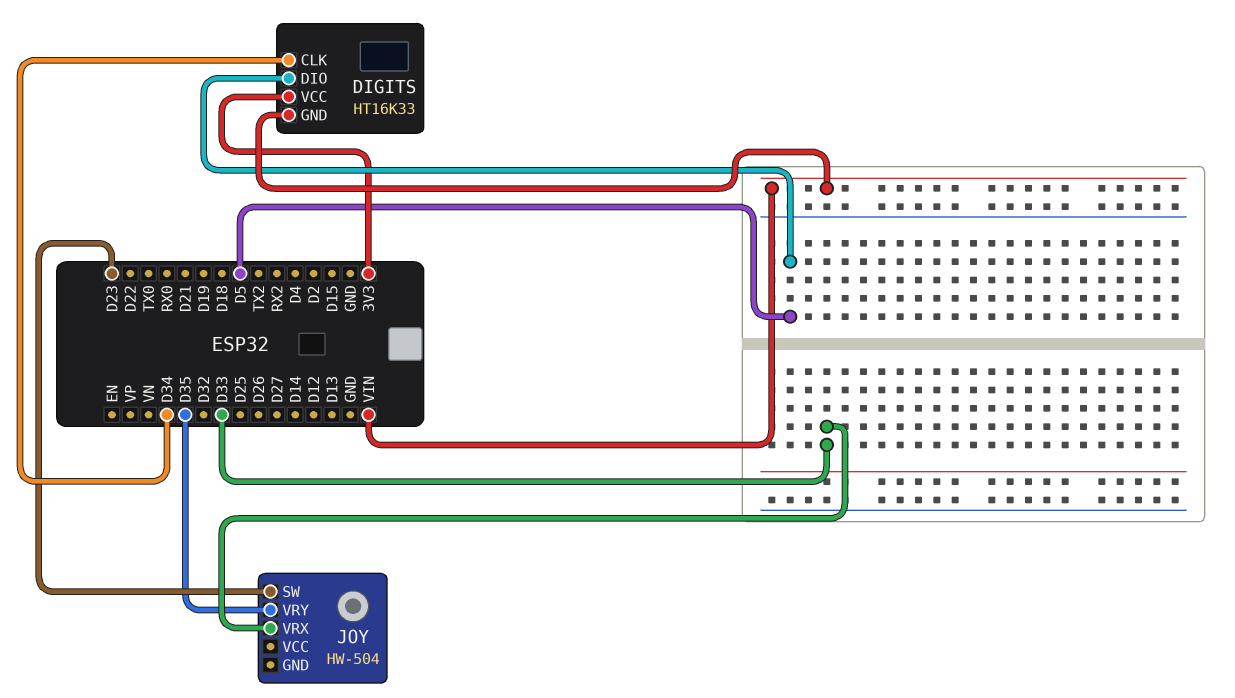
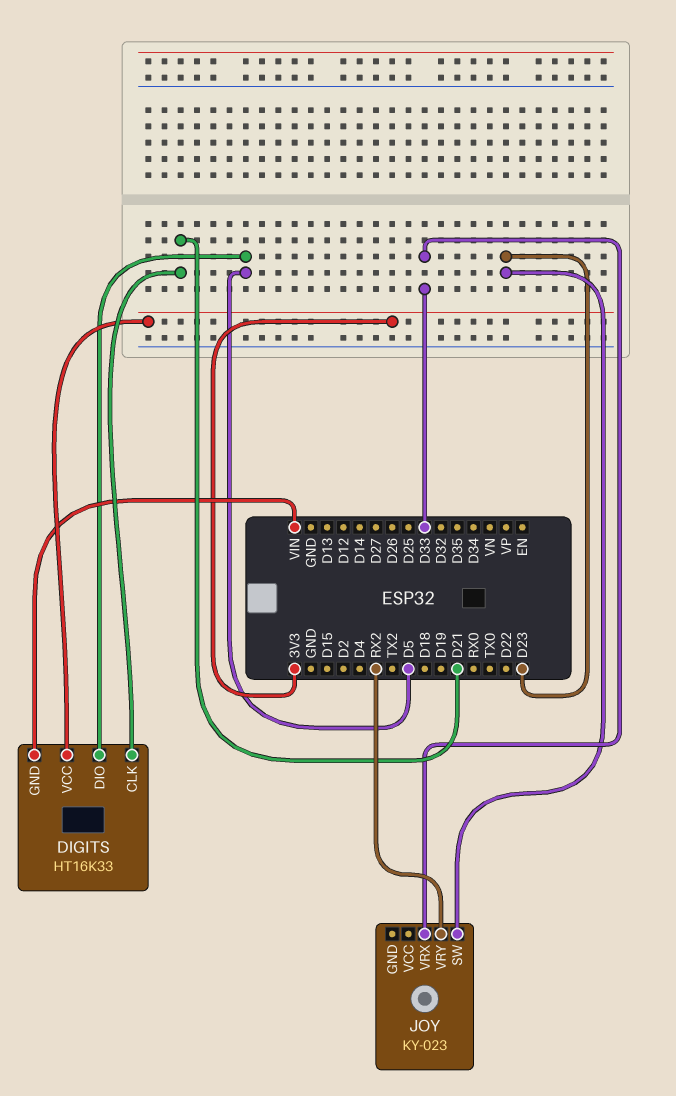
DIGITS pin CLK: D34 -> D21
JOY: HW-504 -> KY-023
JOY pin VRY: D35 -> RX2

